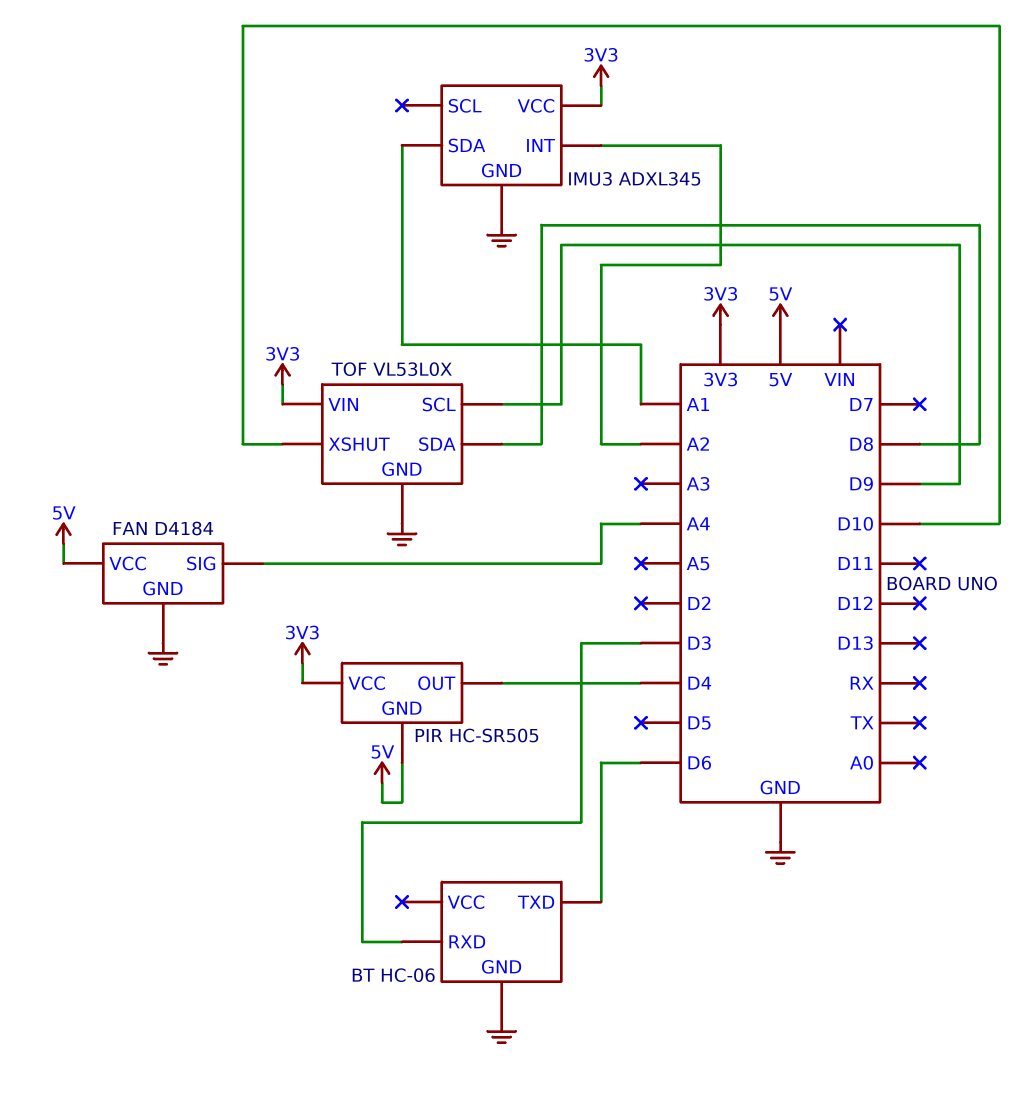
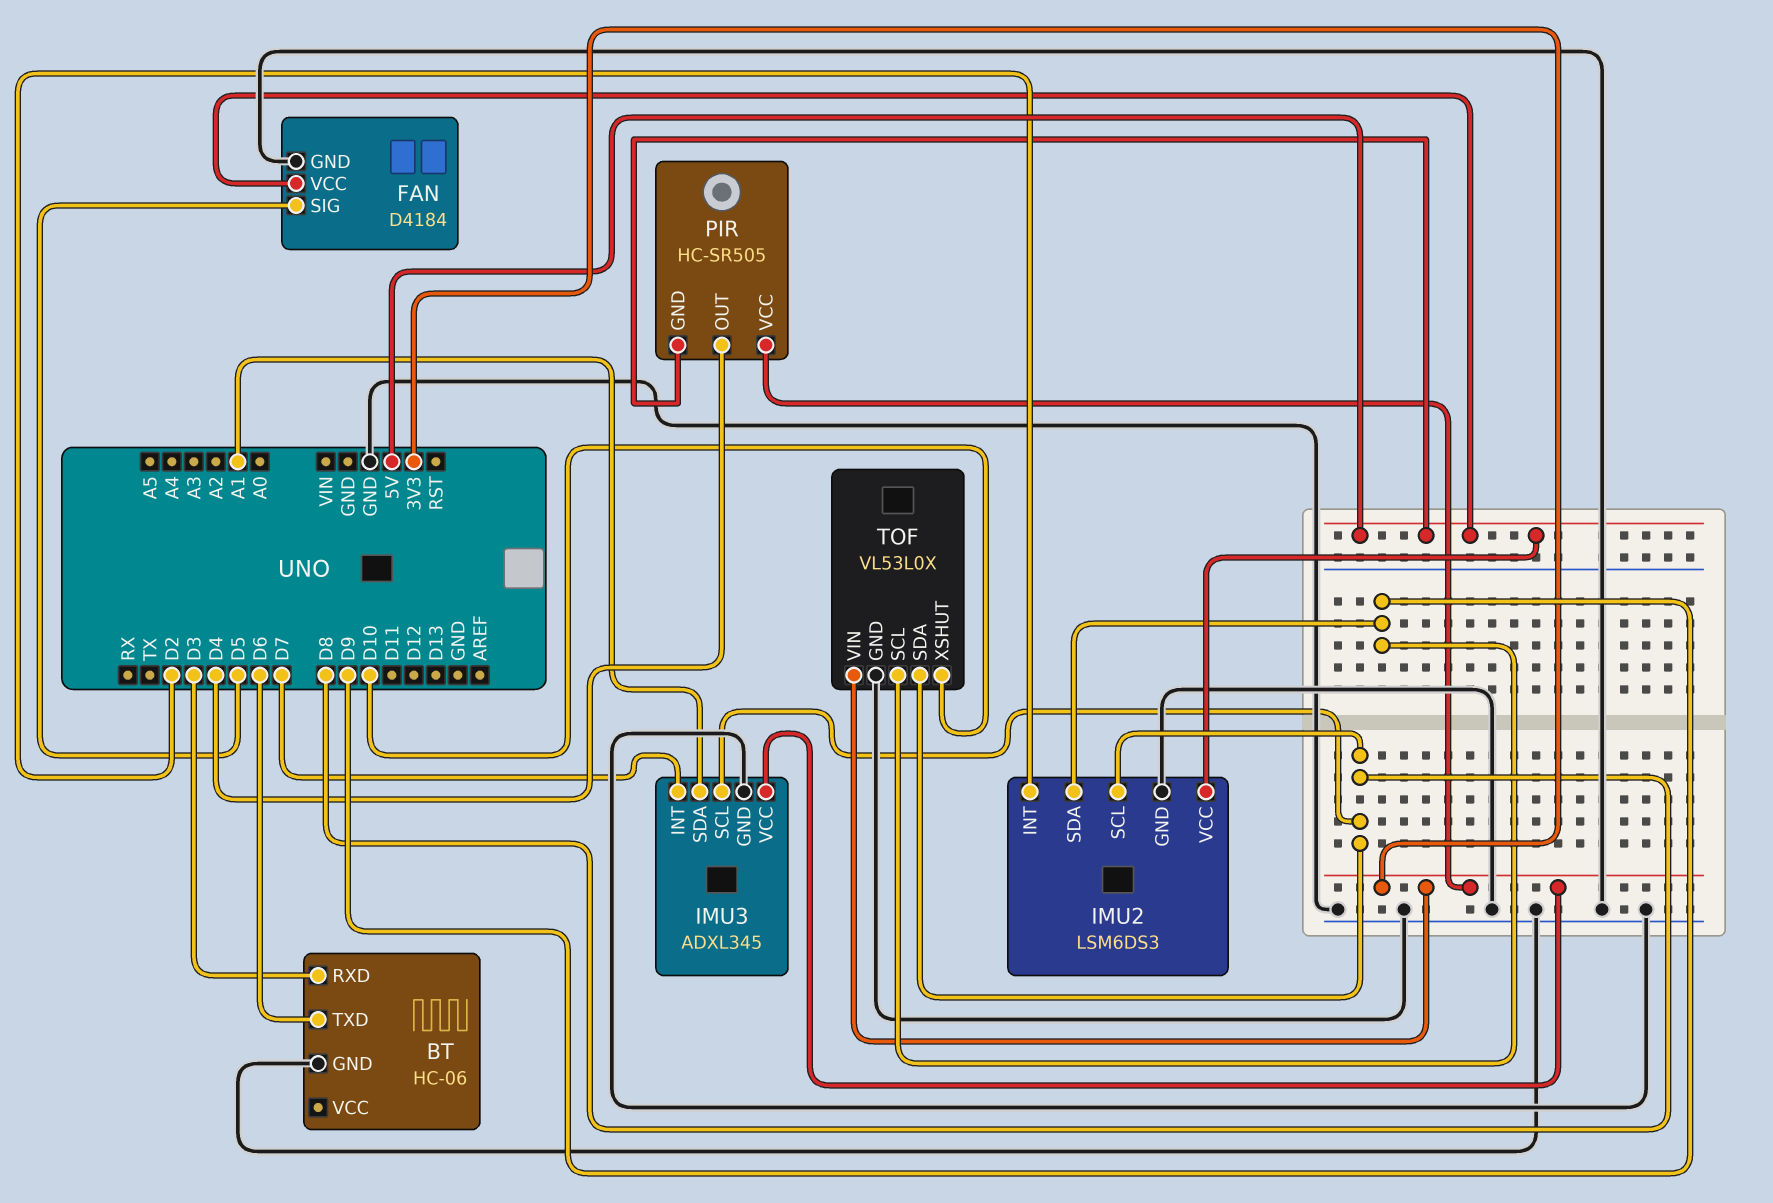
FAN pin SIG: A4 -> D5
IMU2: none -> LSM6DS3
IMU2 pin GND: none -> GND
IMU2 pin INT: none -> D2
IMU2 pin SCL: none -> D8
IMU2 pin SDA: none -> D9
IMU2 pin VCC: none -> 5V
IMU3 pin INT: A2 -> D7
IMU3 pin SCL: none -> D8

